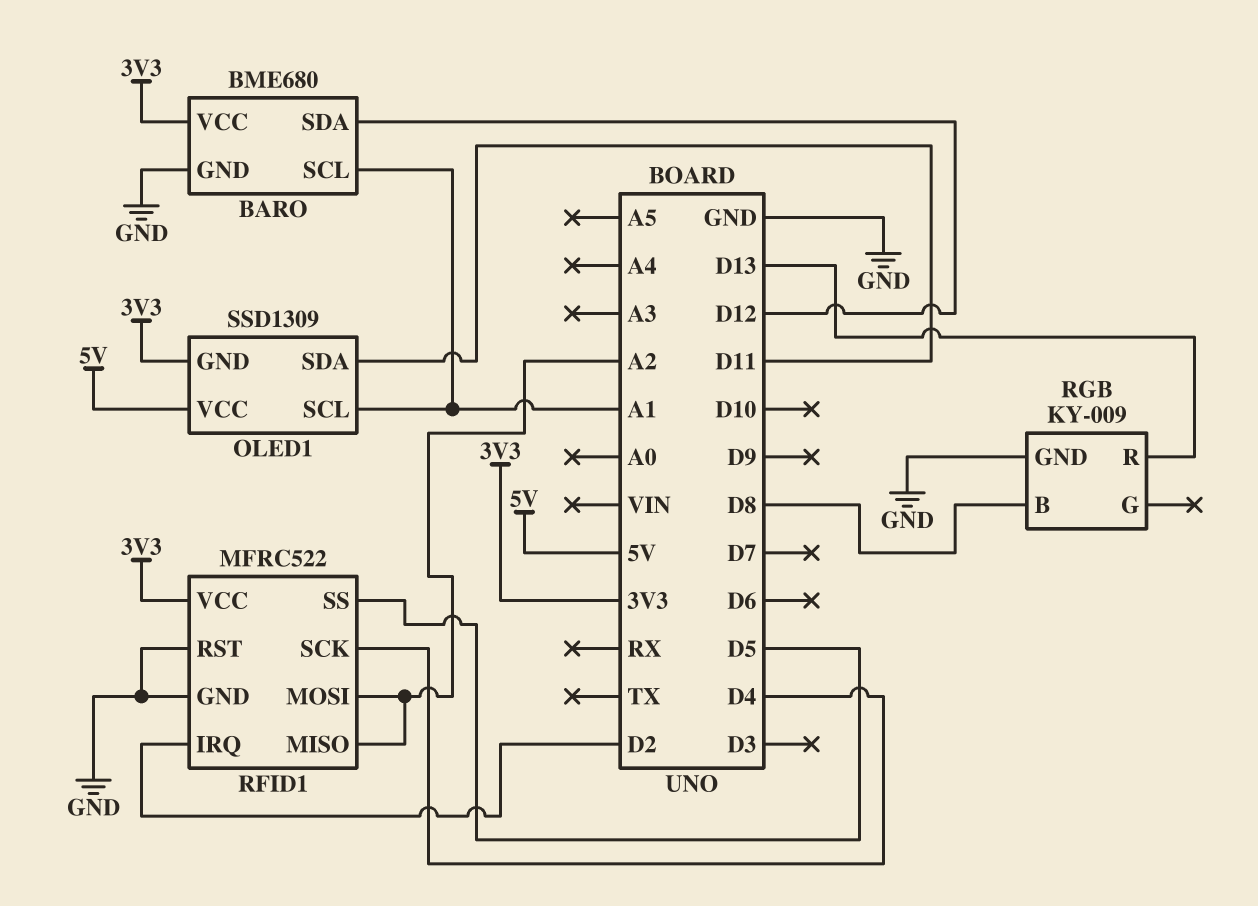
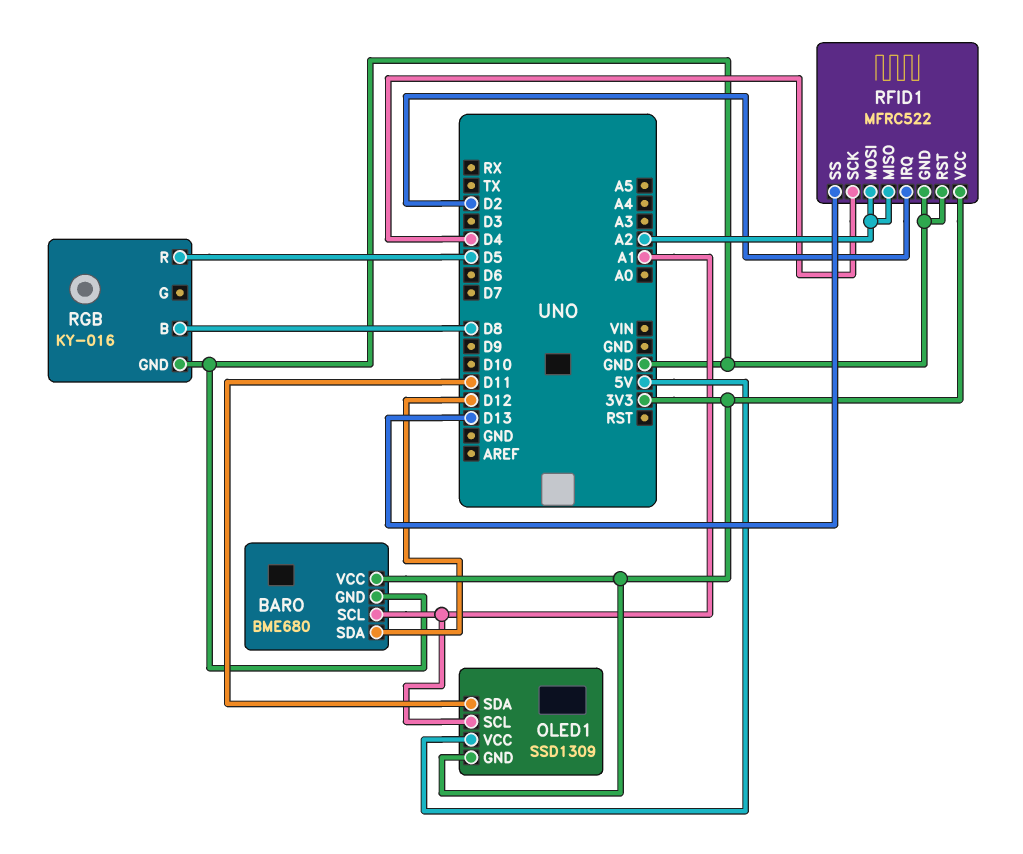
RFID1 pin SS: D5 -> D13
RGB: KY-009 -> KY-016
RGB pin R: D13 -> D5

